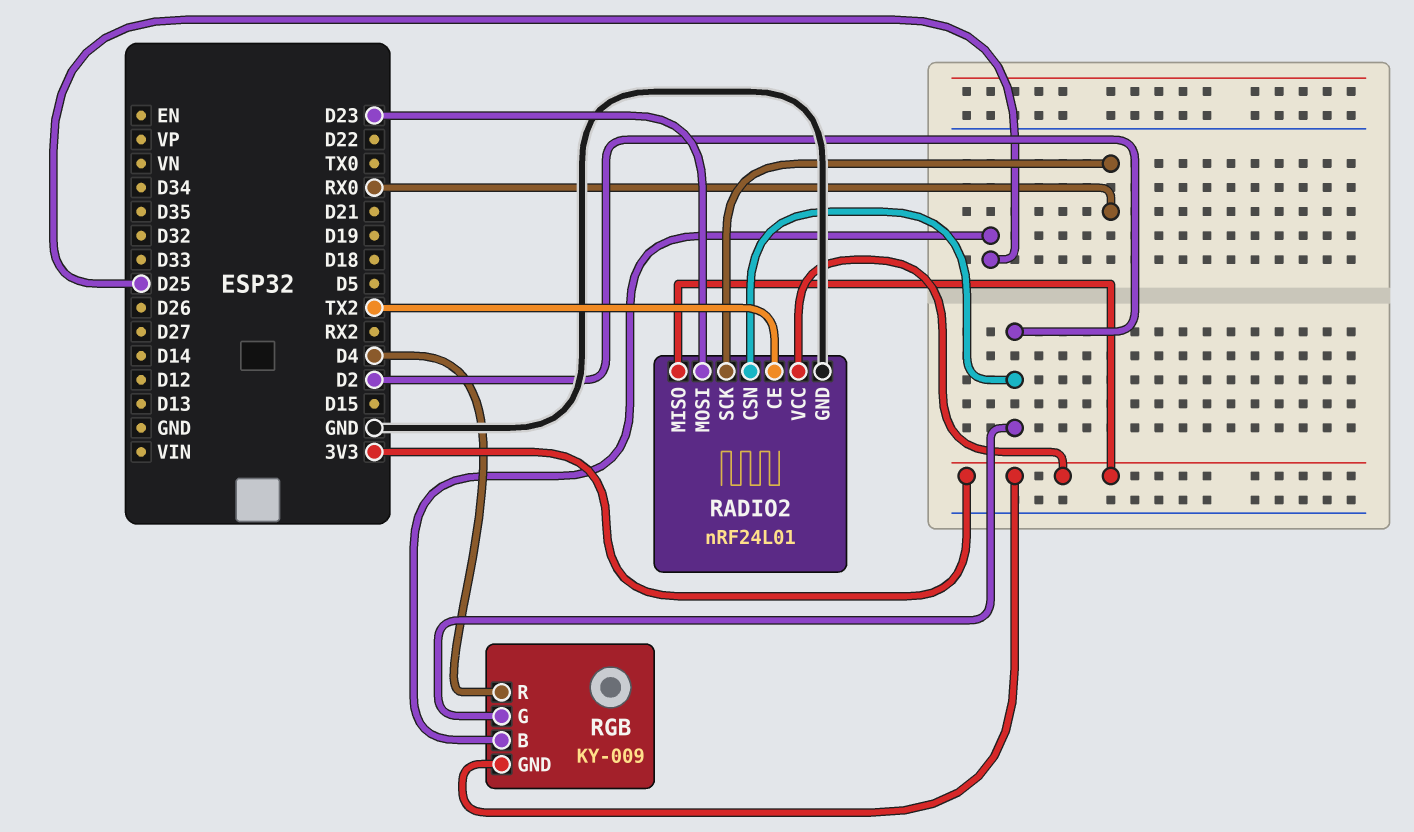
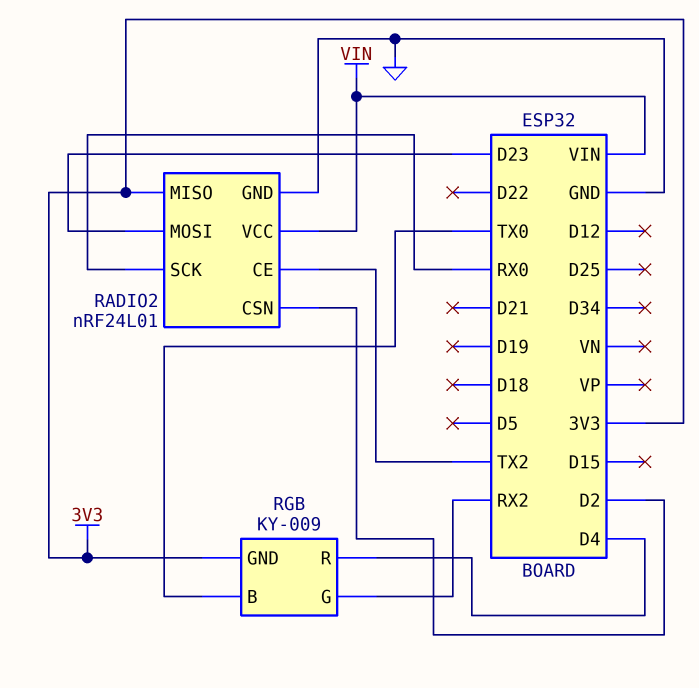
RADIO2 pin VCC: 3V3 -> VIN
RGB pin B: D25 -> TX0
RGB pin G: D2 -> RX2

